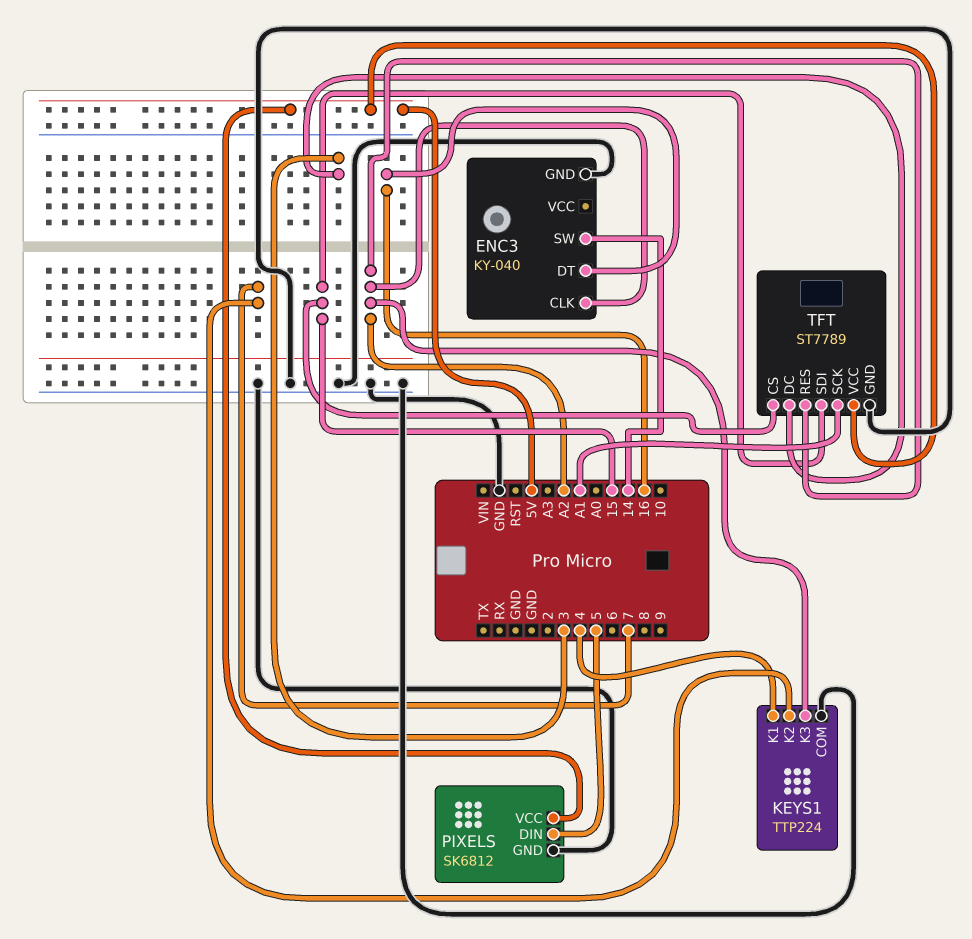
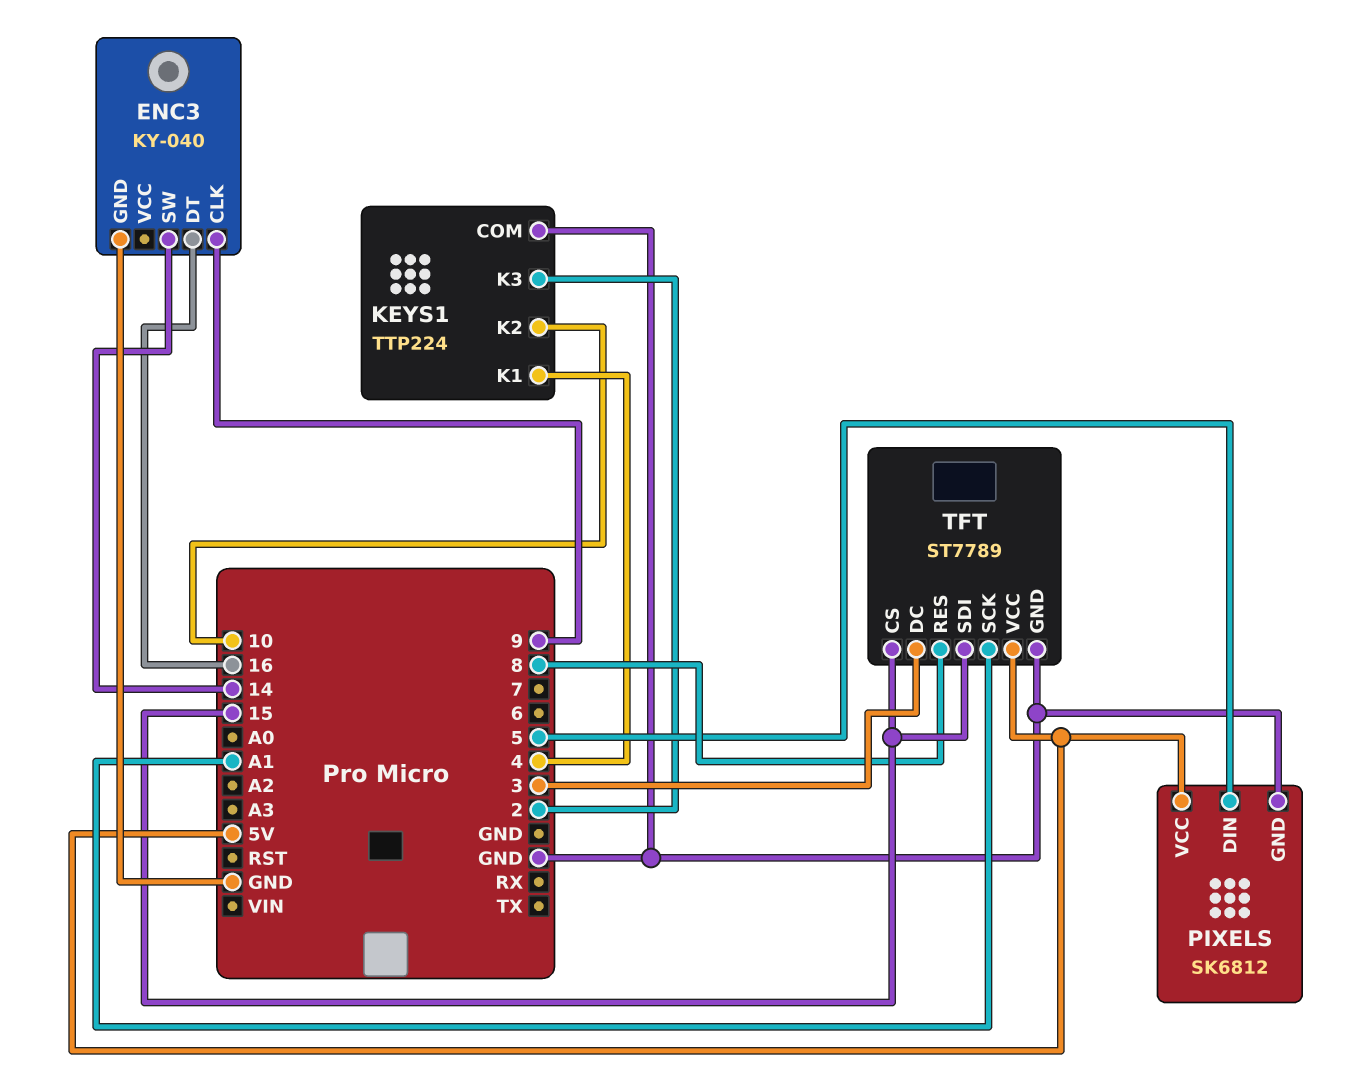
ENC3 pin CLK: A2 -> 9
KEYS1 pin K2: 7 -> 10
KEYS1 pin K3: A2 -> 2
TFT pin RES: A2 -> 8

